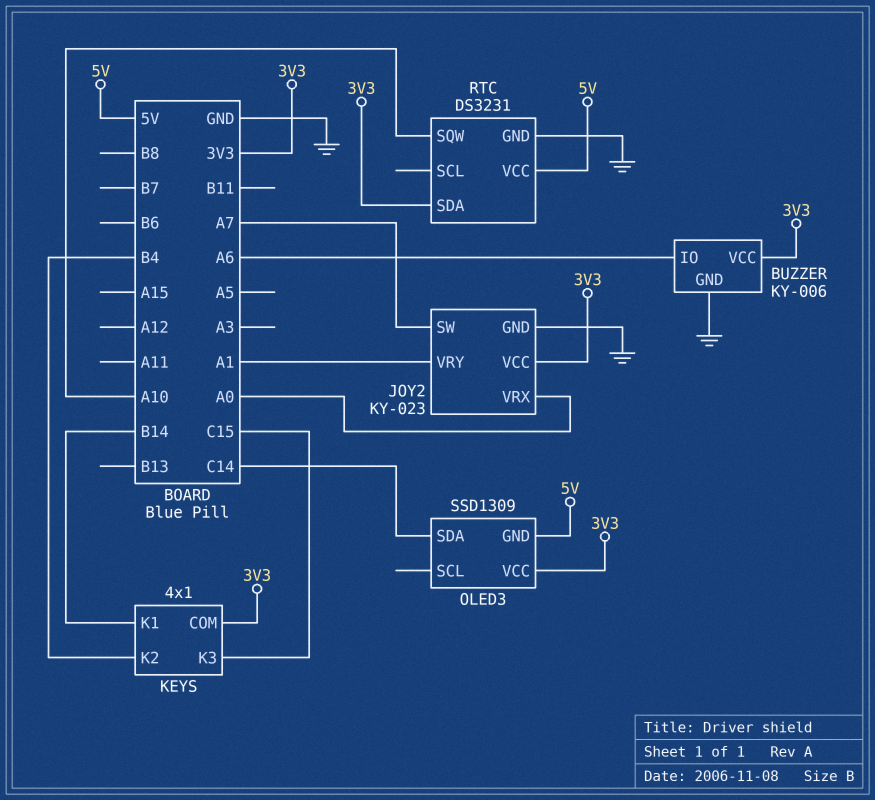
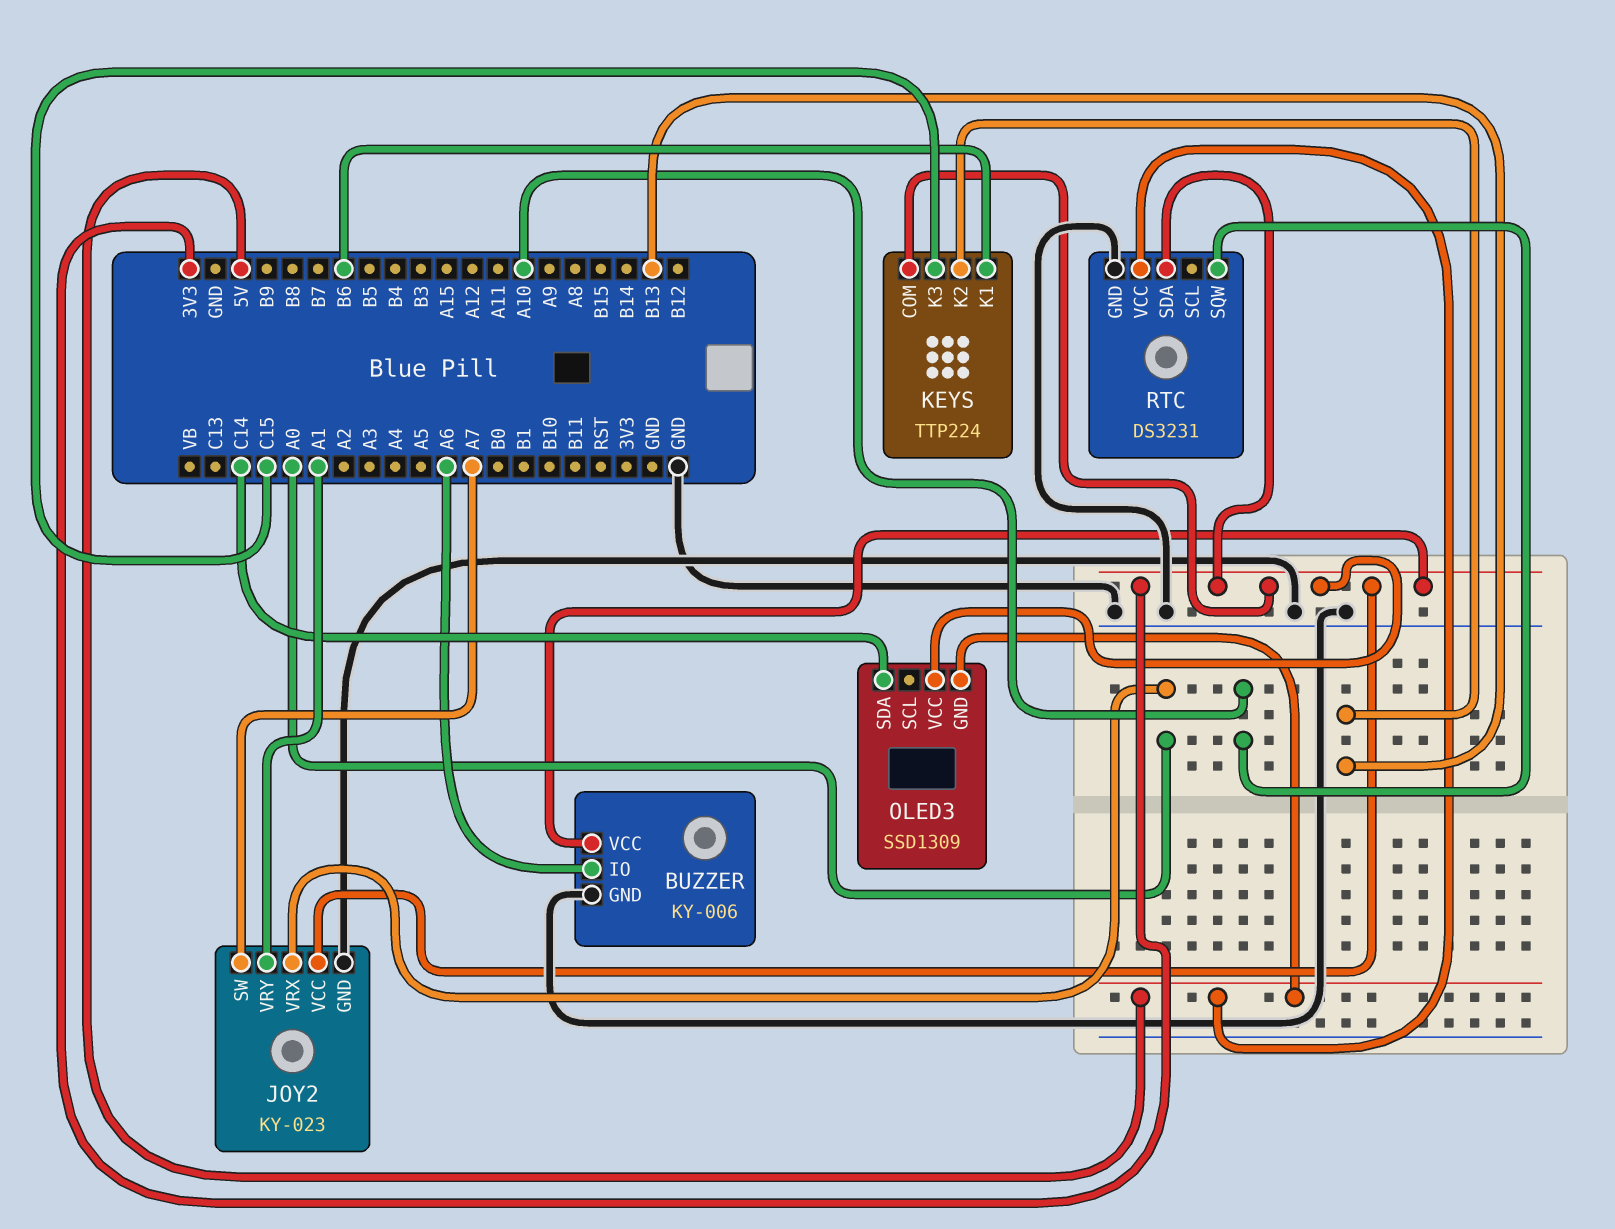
KEYS: 4x1 -> TTP224
KEYS pin K1: B14 -> B6
KEYS pin K2: B4 -> B13

